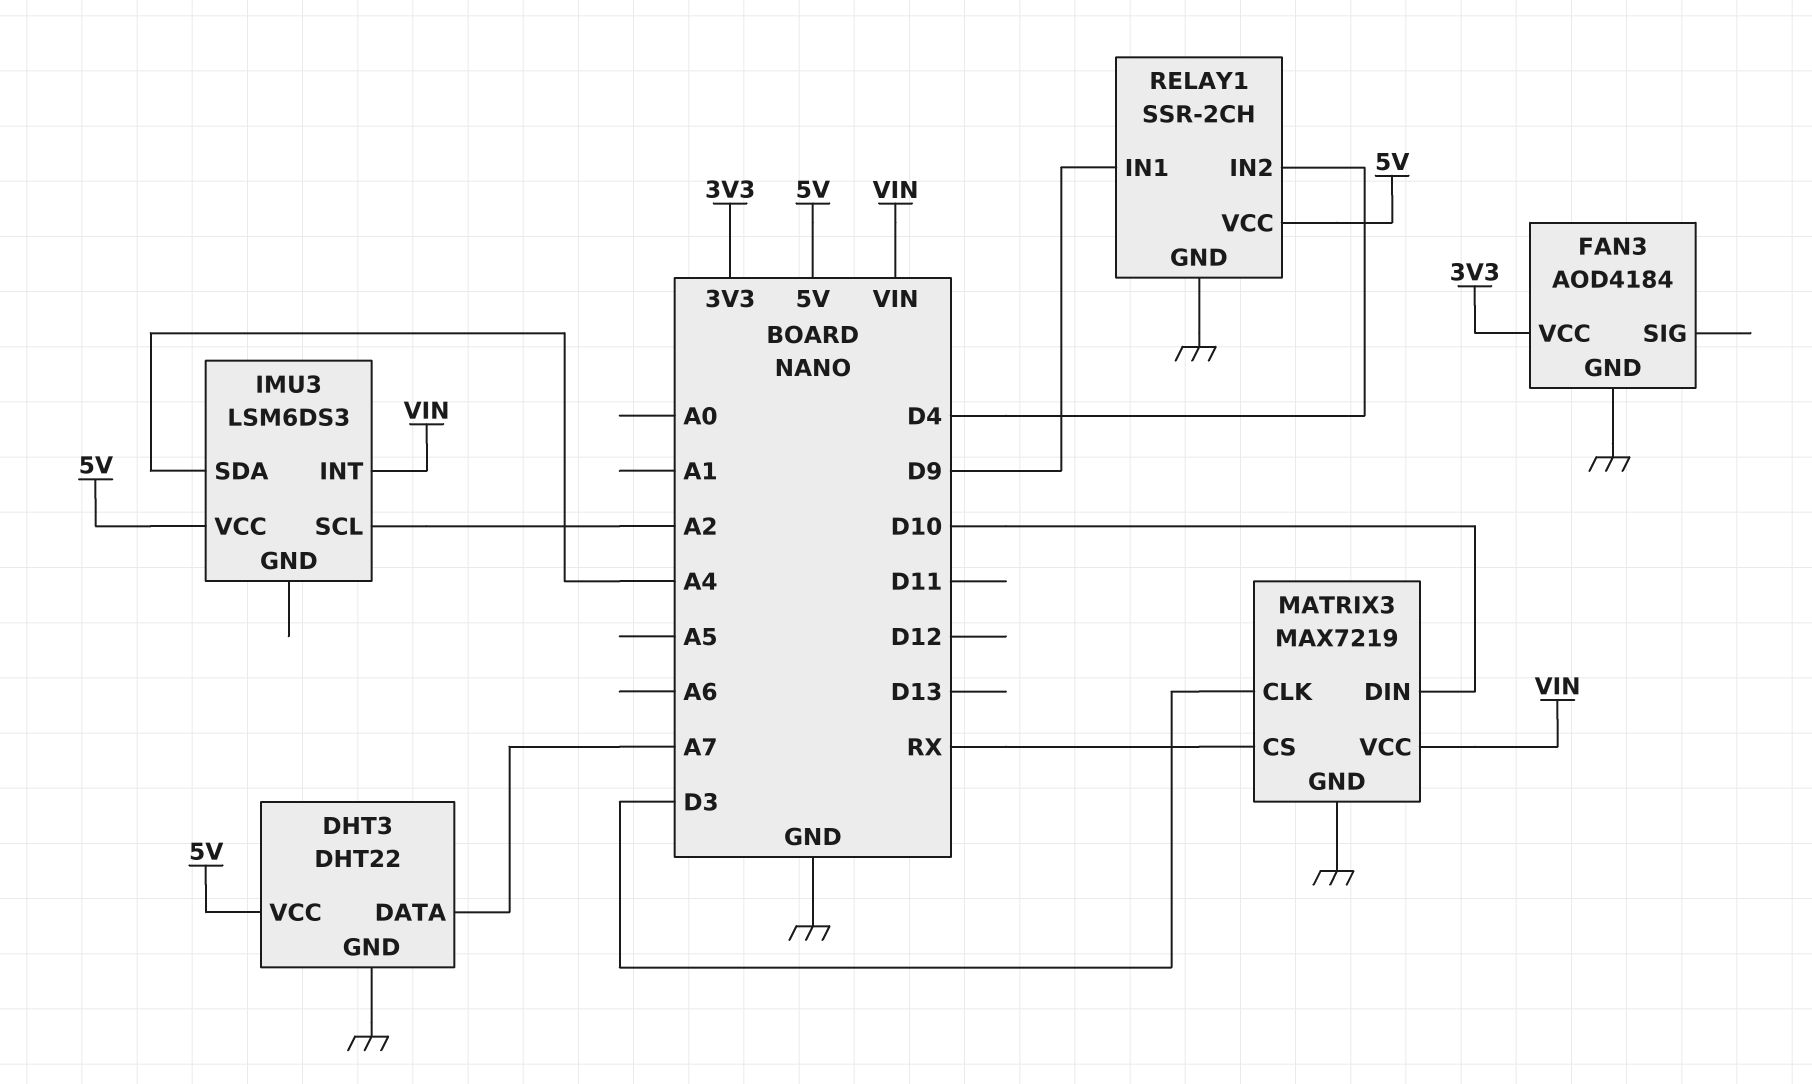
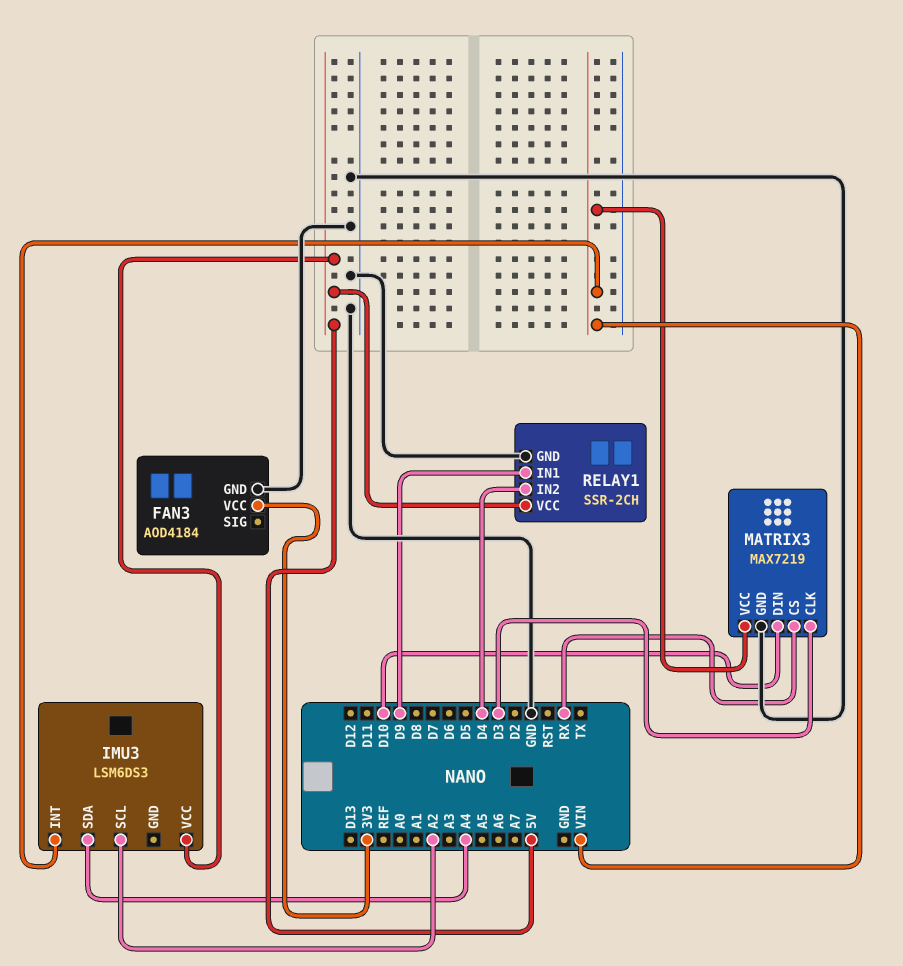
DHT3: DHT22 -> none
DHT3 pin DATA: A7 -> none
DHT3 pin GND: GND -> none
DHT3 pin VCC: 5V -> none

